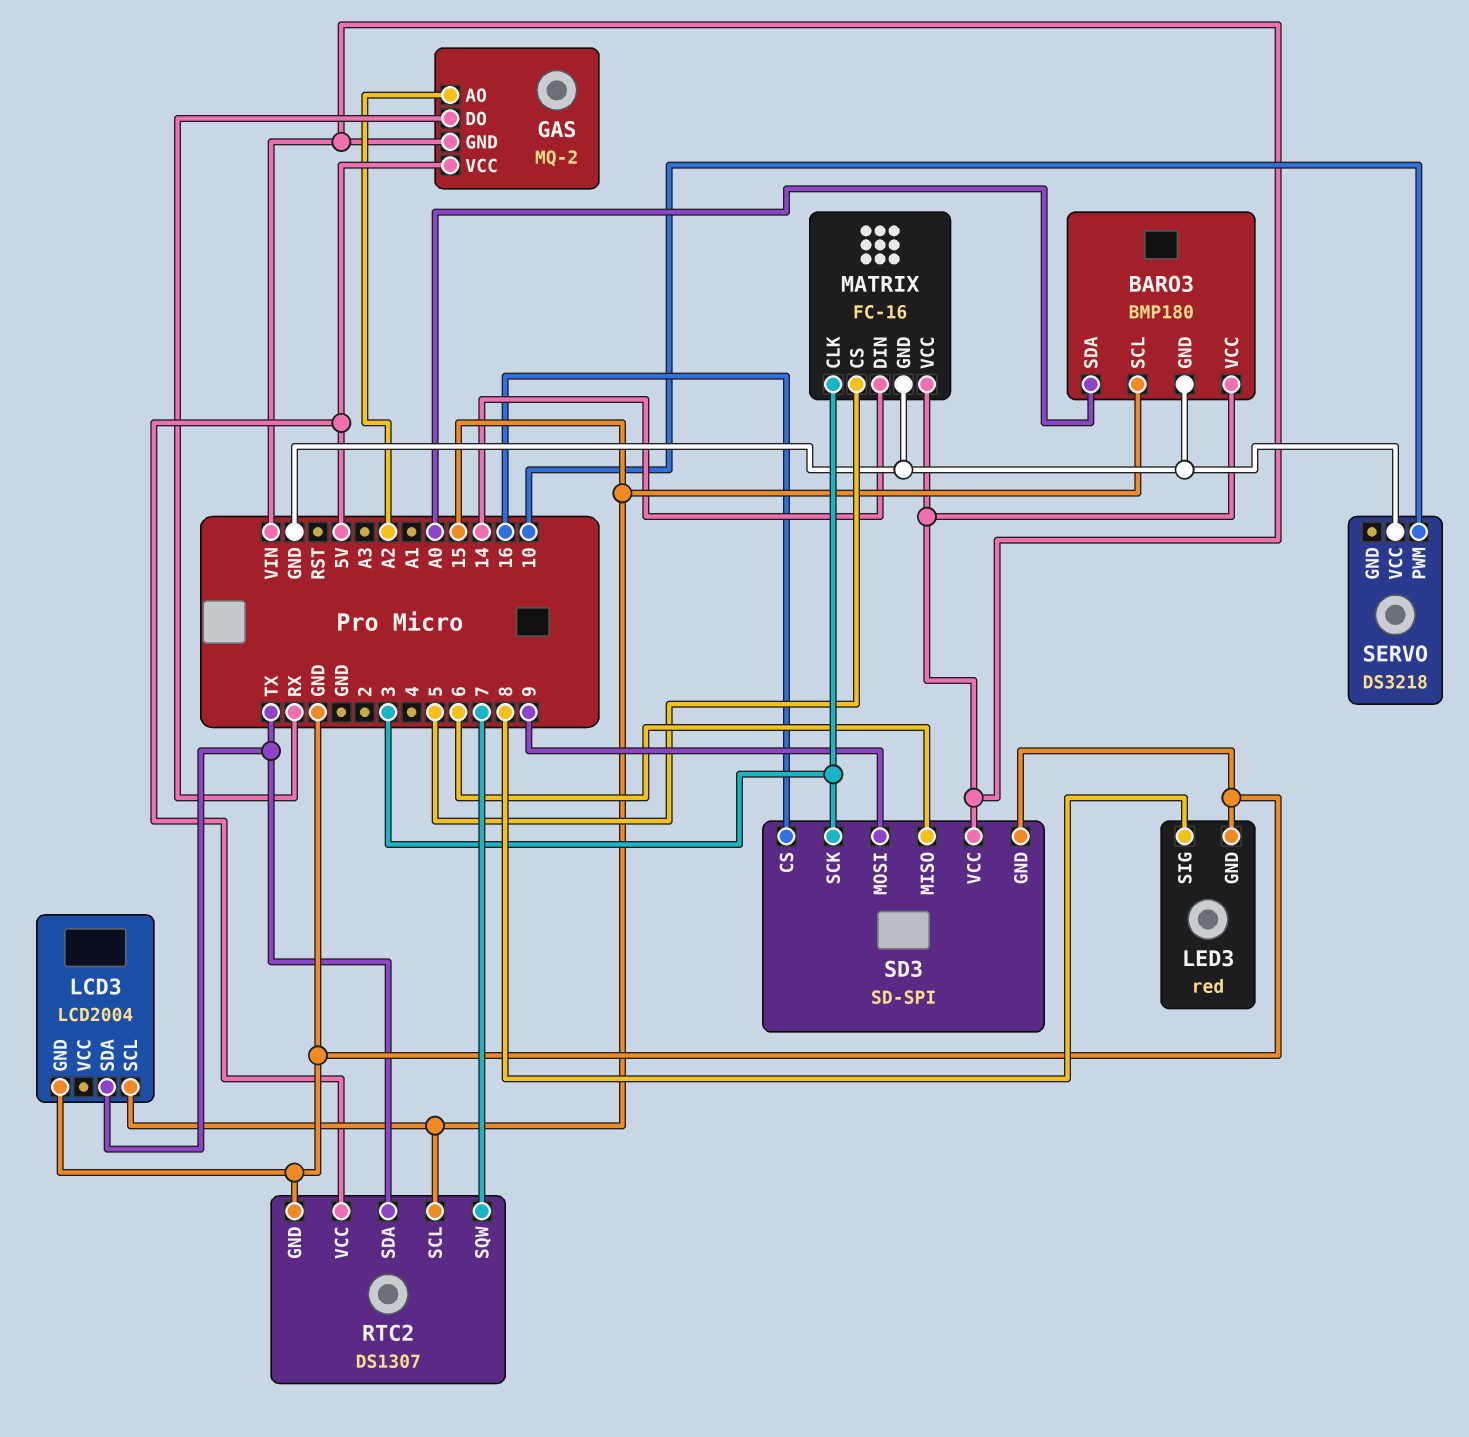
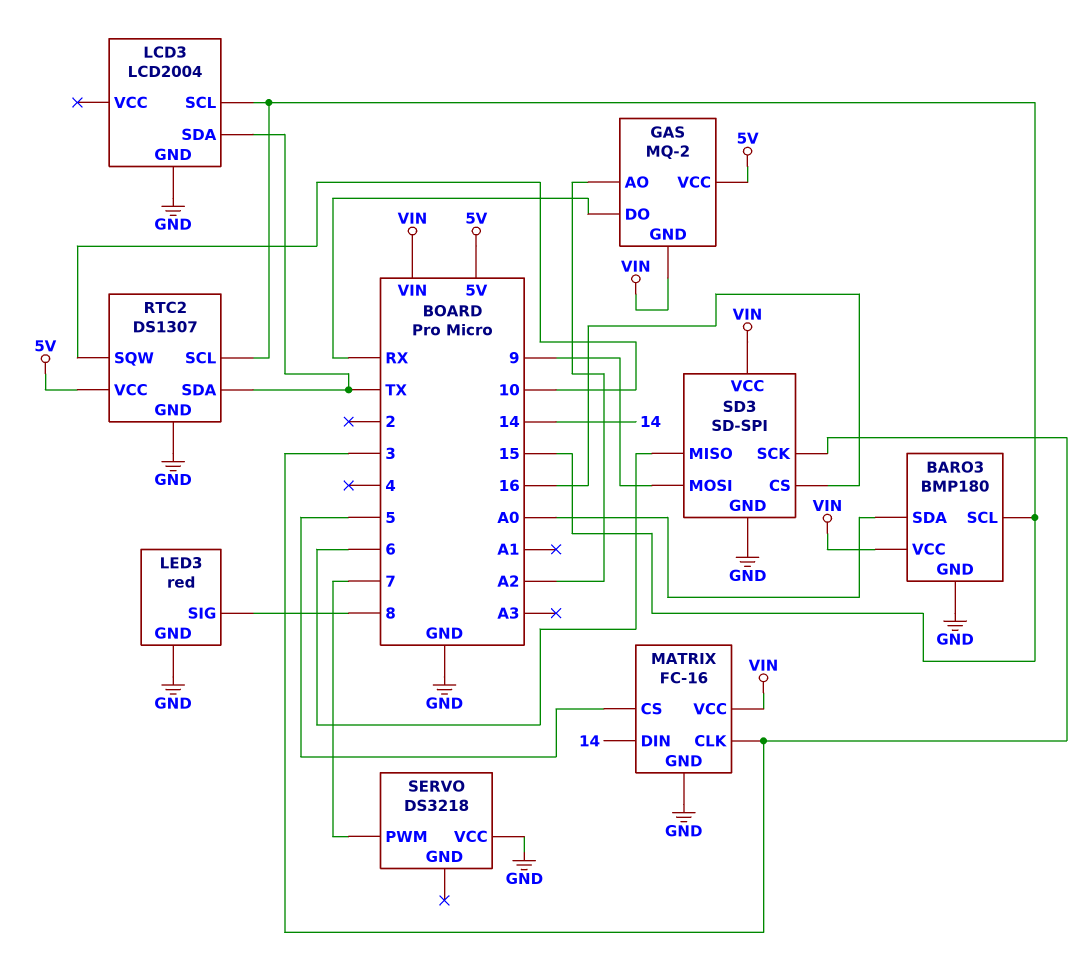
RTC2 pin SQW: 7 -> 10
SERVO pin PWM: 10 -> 7

